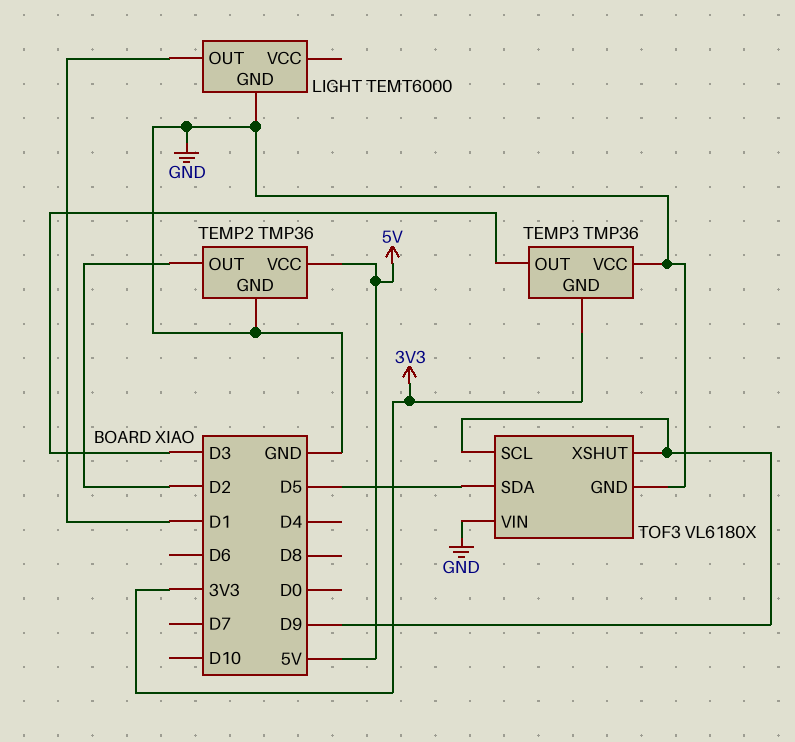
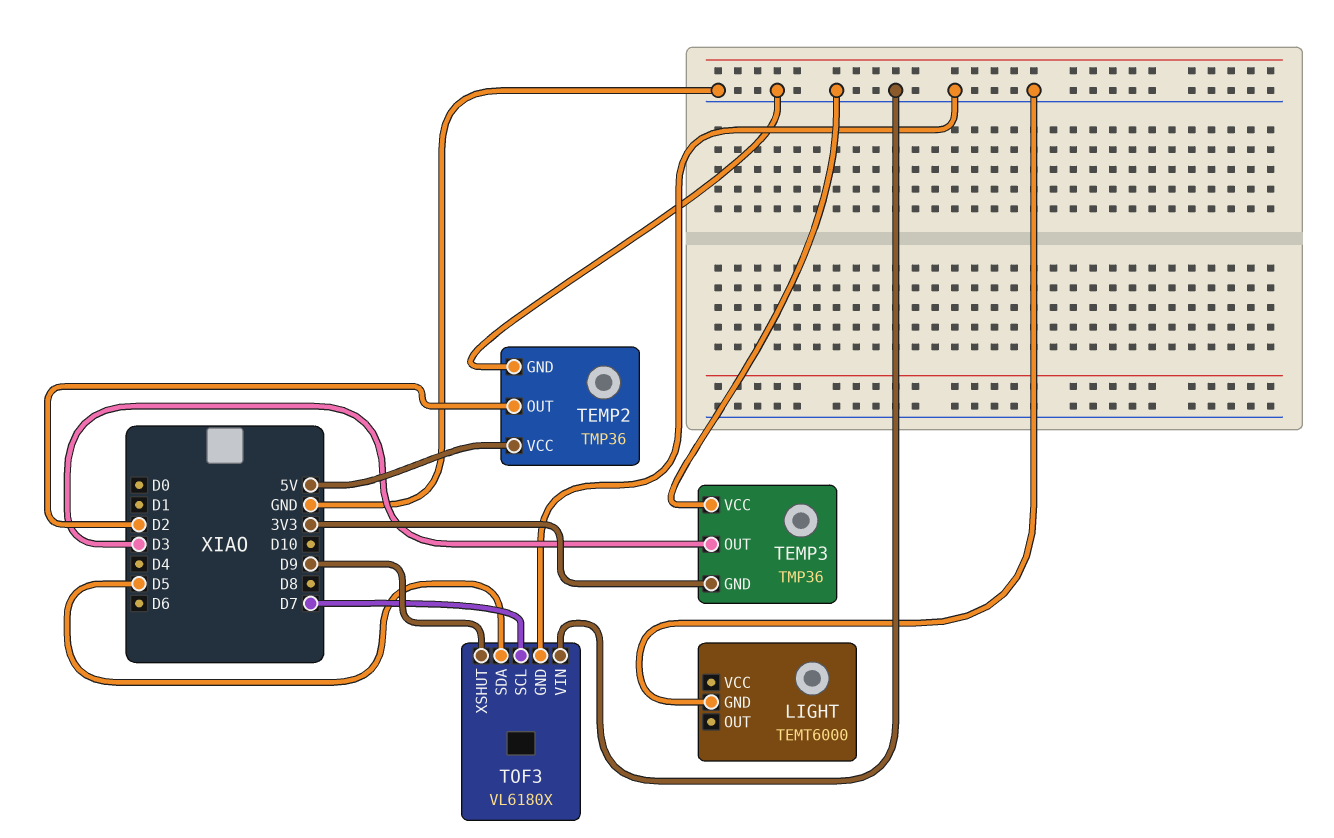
LIGHT pin OUT: D1 -> none
TOF3 pin SCL: D9 -> D7

